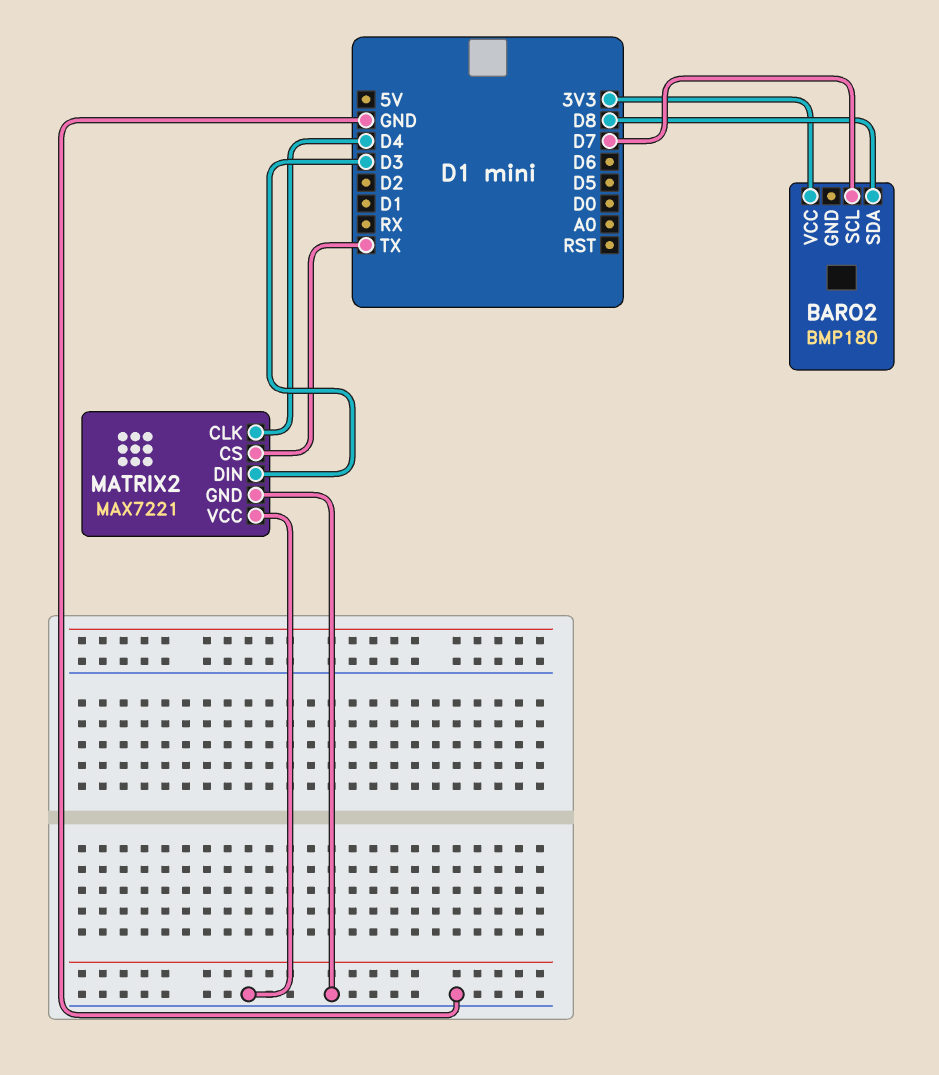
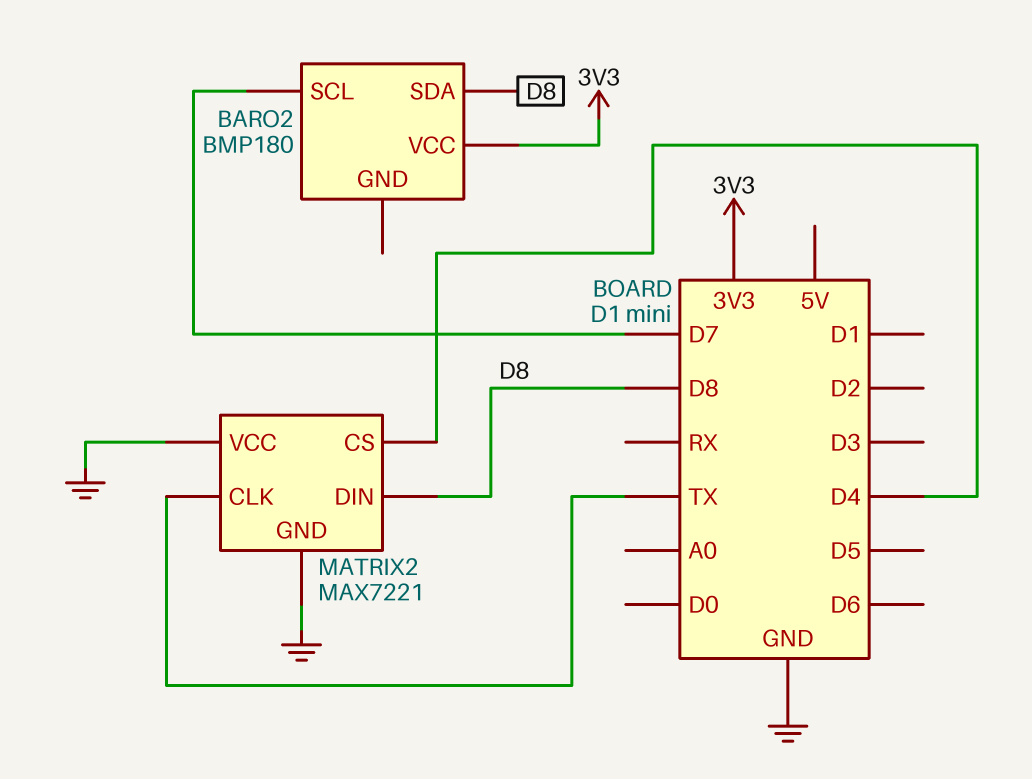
MATRIX2 pin CLK: D4 -> TX
MATRIX2 pin CS: TX -> D4
MATRIX2 pin DIN: D3 -> D8

